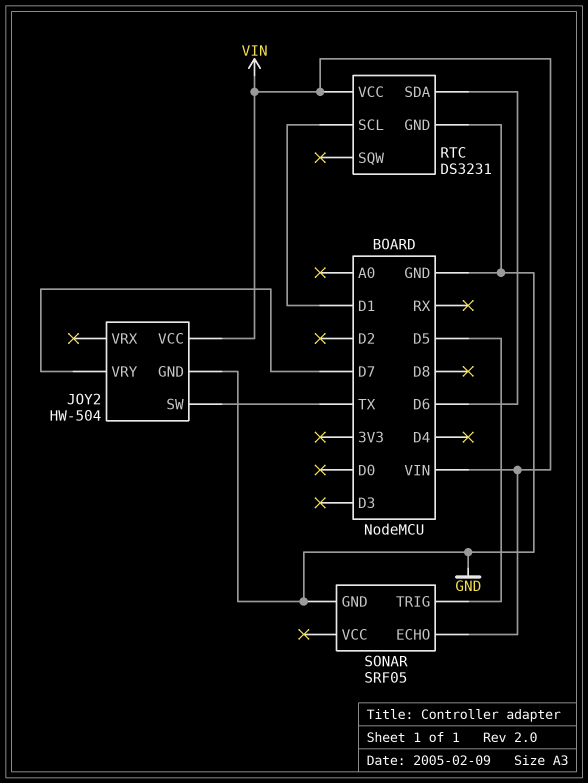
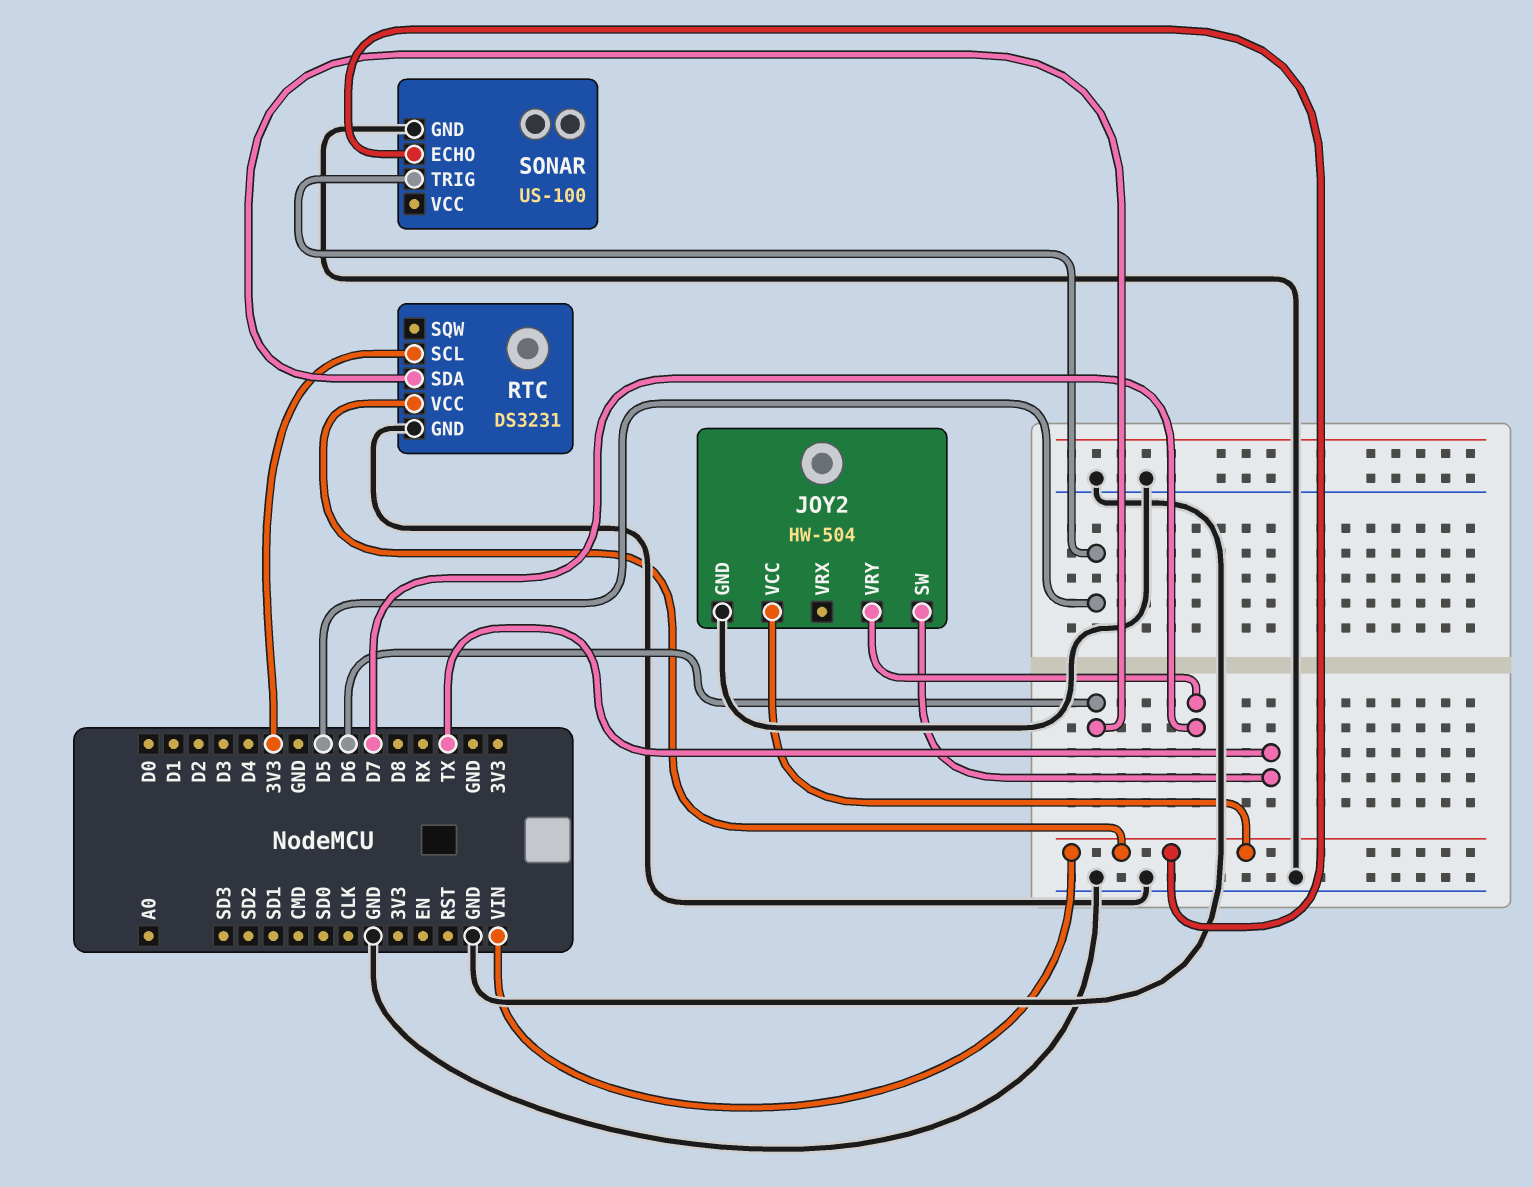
RTC pin SCL: D1 -> 3V3
SONAR: SRF05 -> US-100

